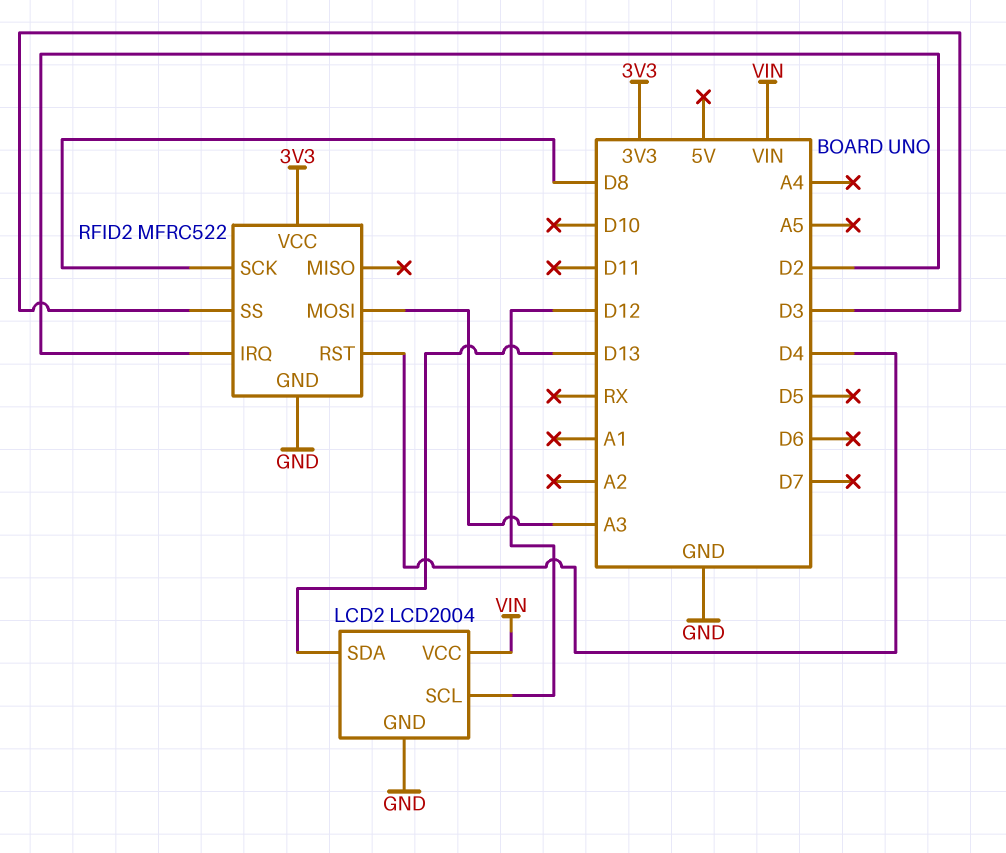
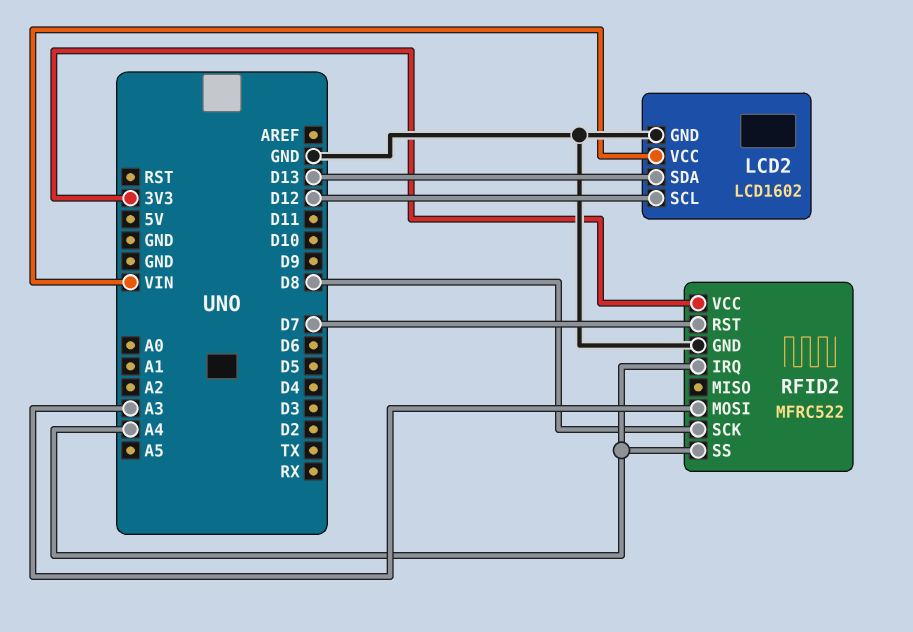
LCD2: LCD2004 -> LCD1602
RFID2 pin IRQ: D2 -> A4
RFID2 pin RST: D4 -> D7
RFID2 pin SS: D3 -> A4

